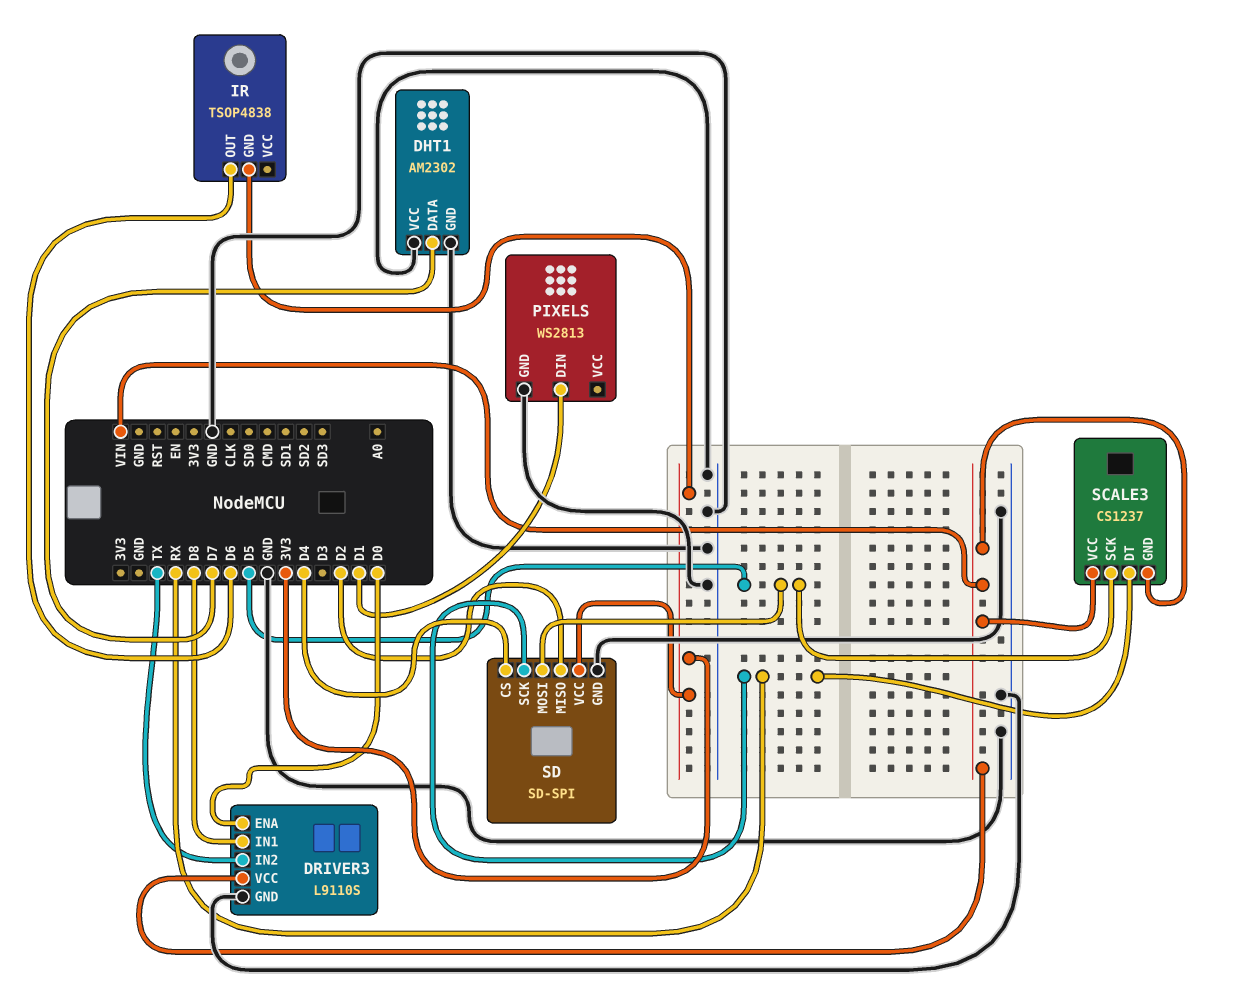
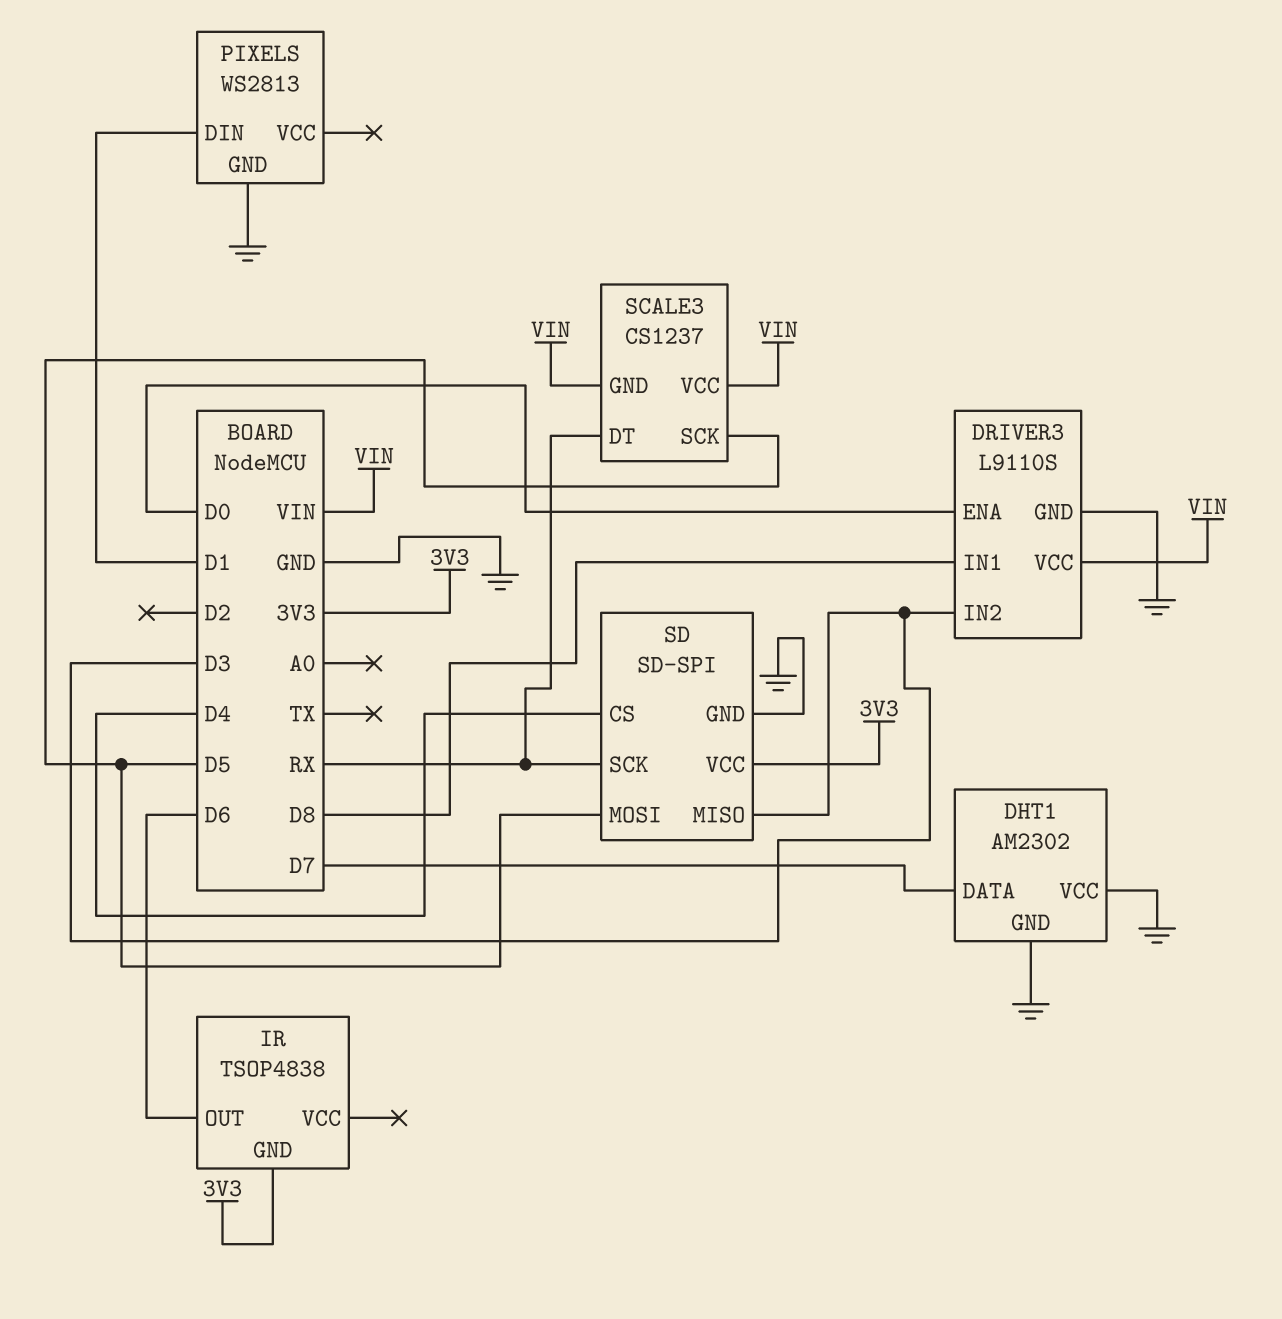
DRIVER3 pin IN2: TX -> D3
SD pin MISO: D2 -> D3

